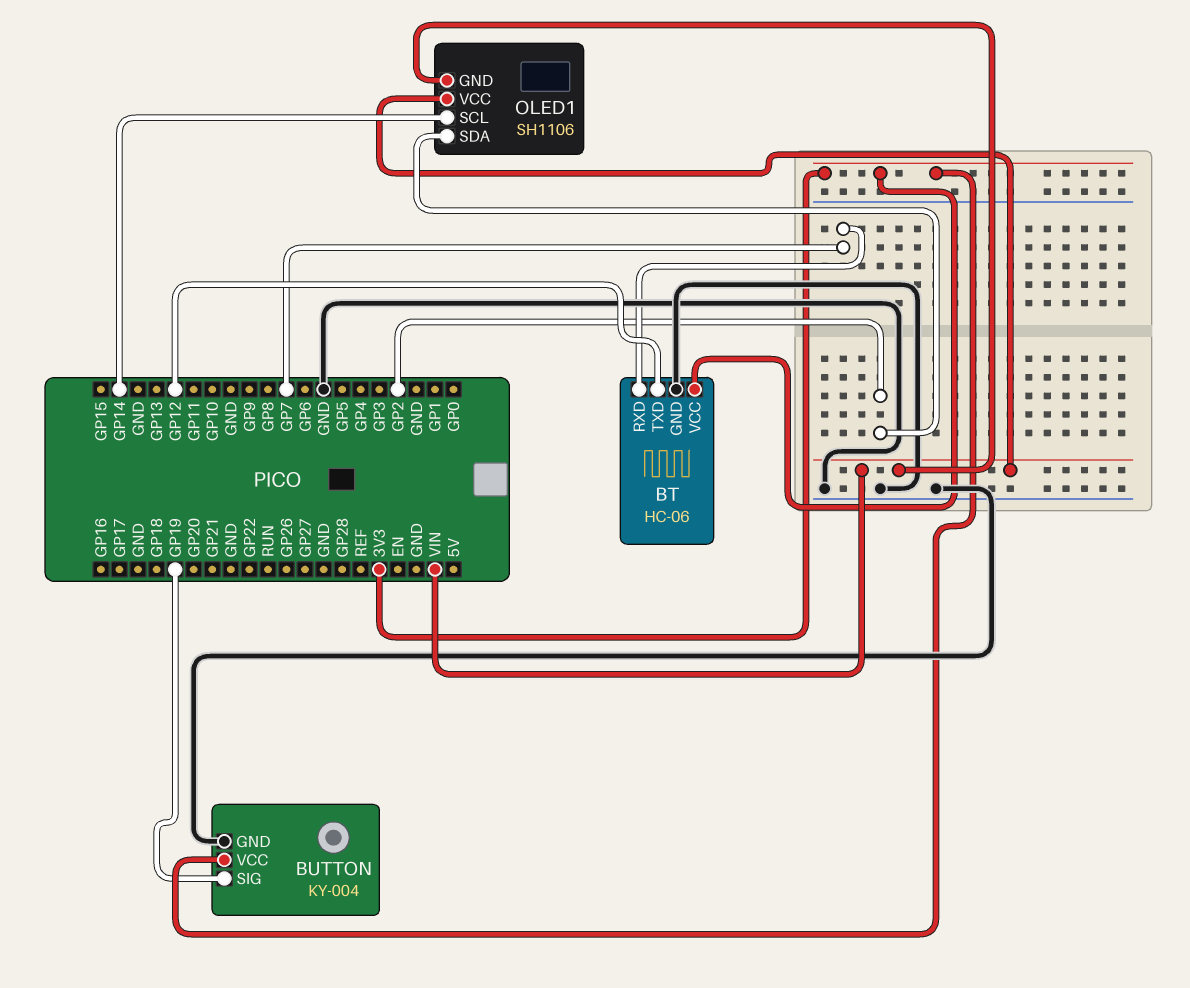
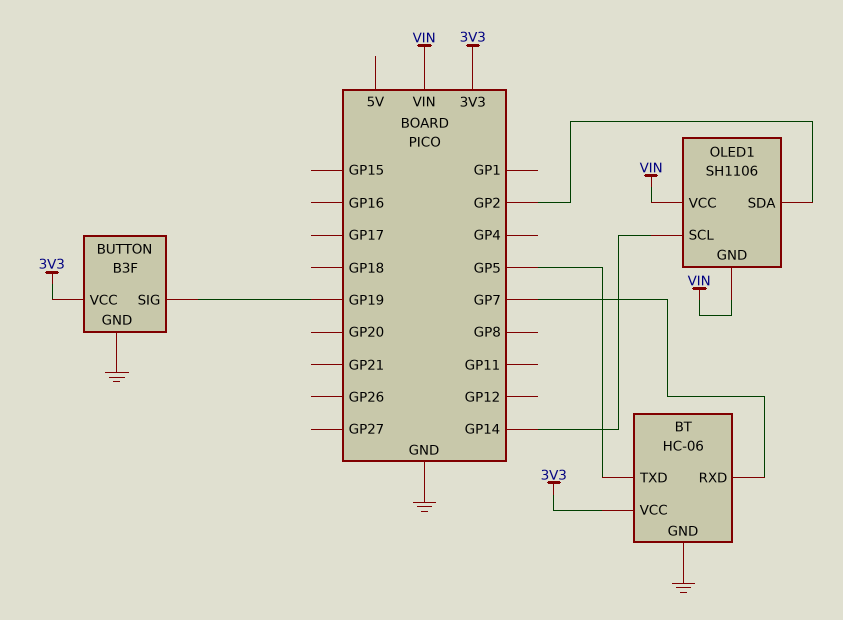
BT pin TXD: GP12 -> GP5
BUTTON: KY-004 -> B3F

